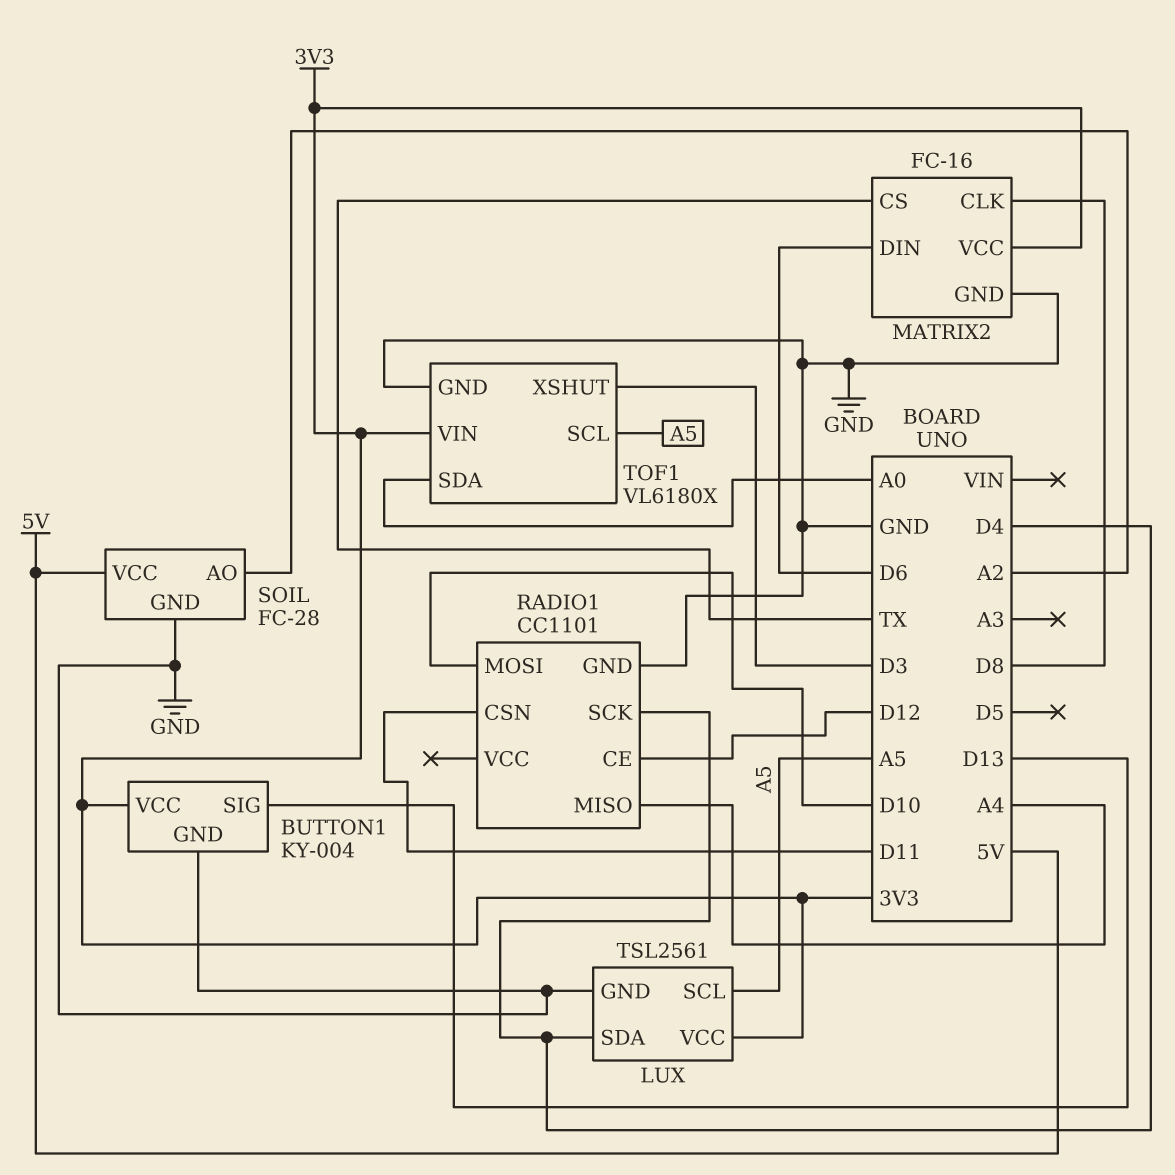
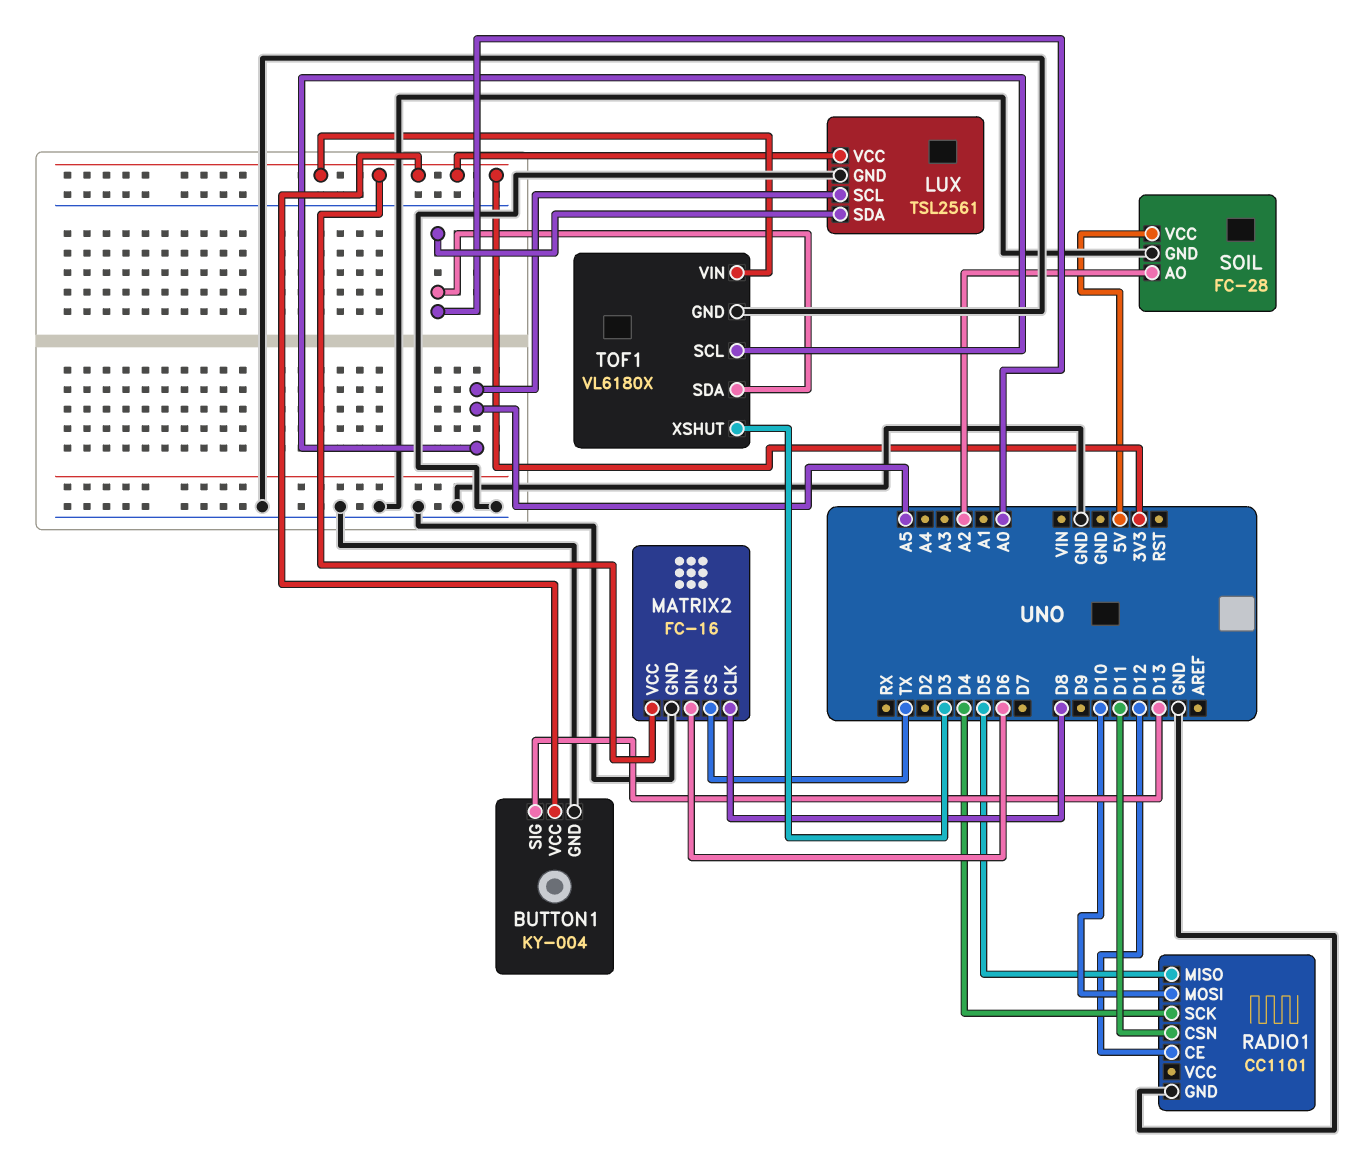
LUX pin SDA: D4 -> A0
RADIO1 pin MISO: A4 -> D5

